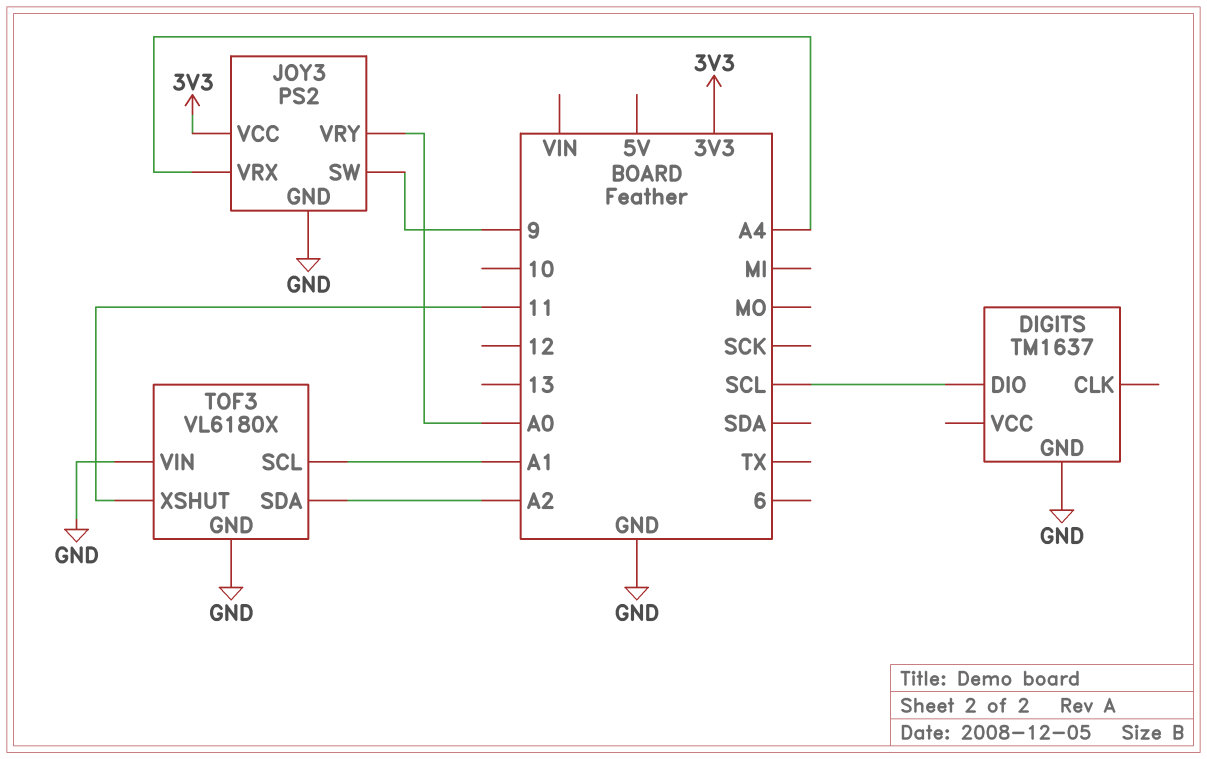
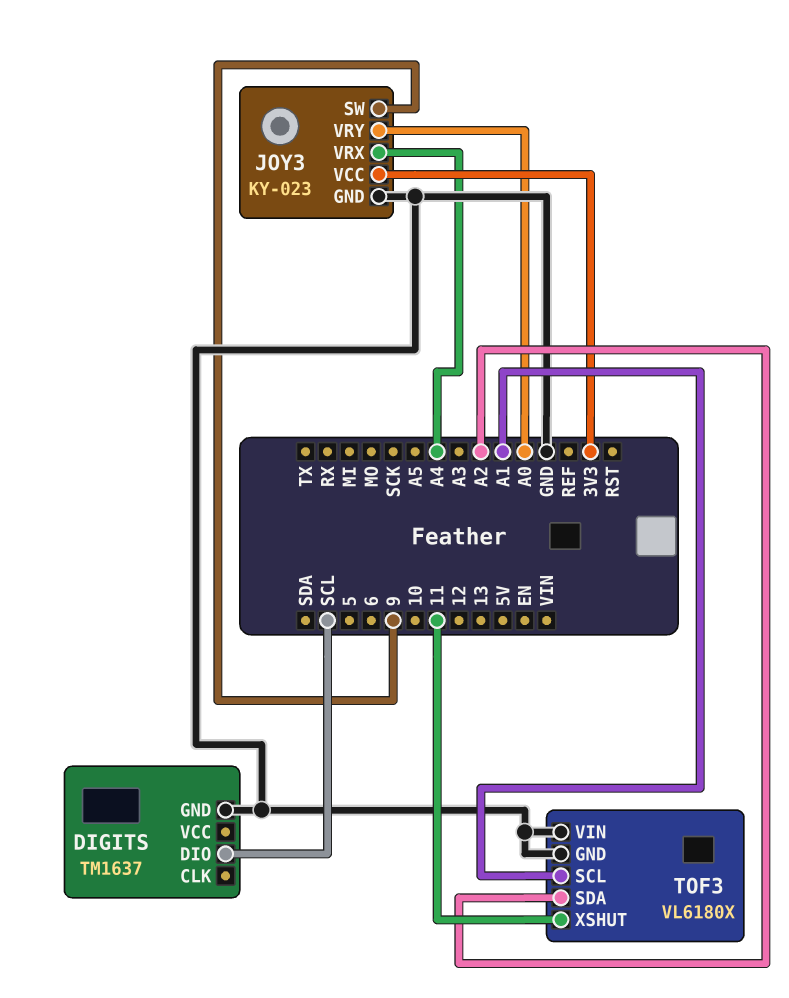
JOY3: PS2 -> KY-023

